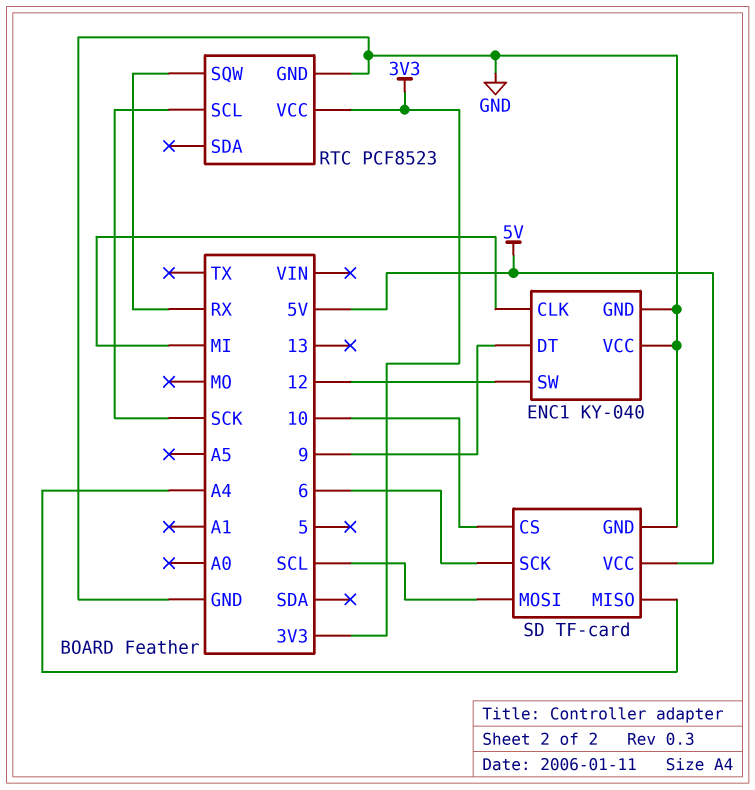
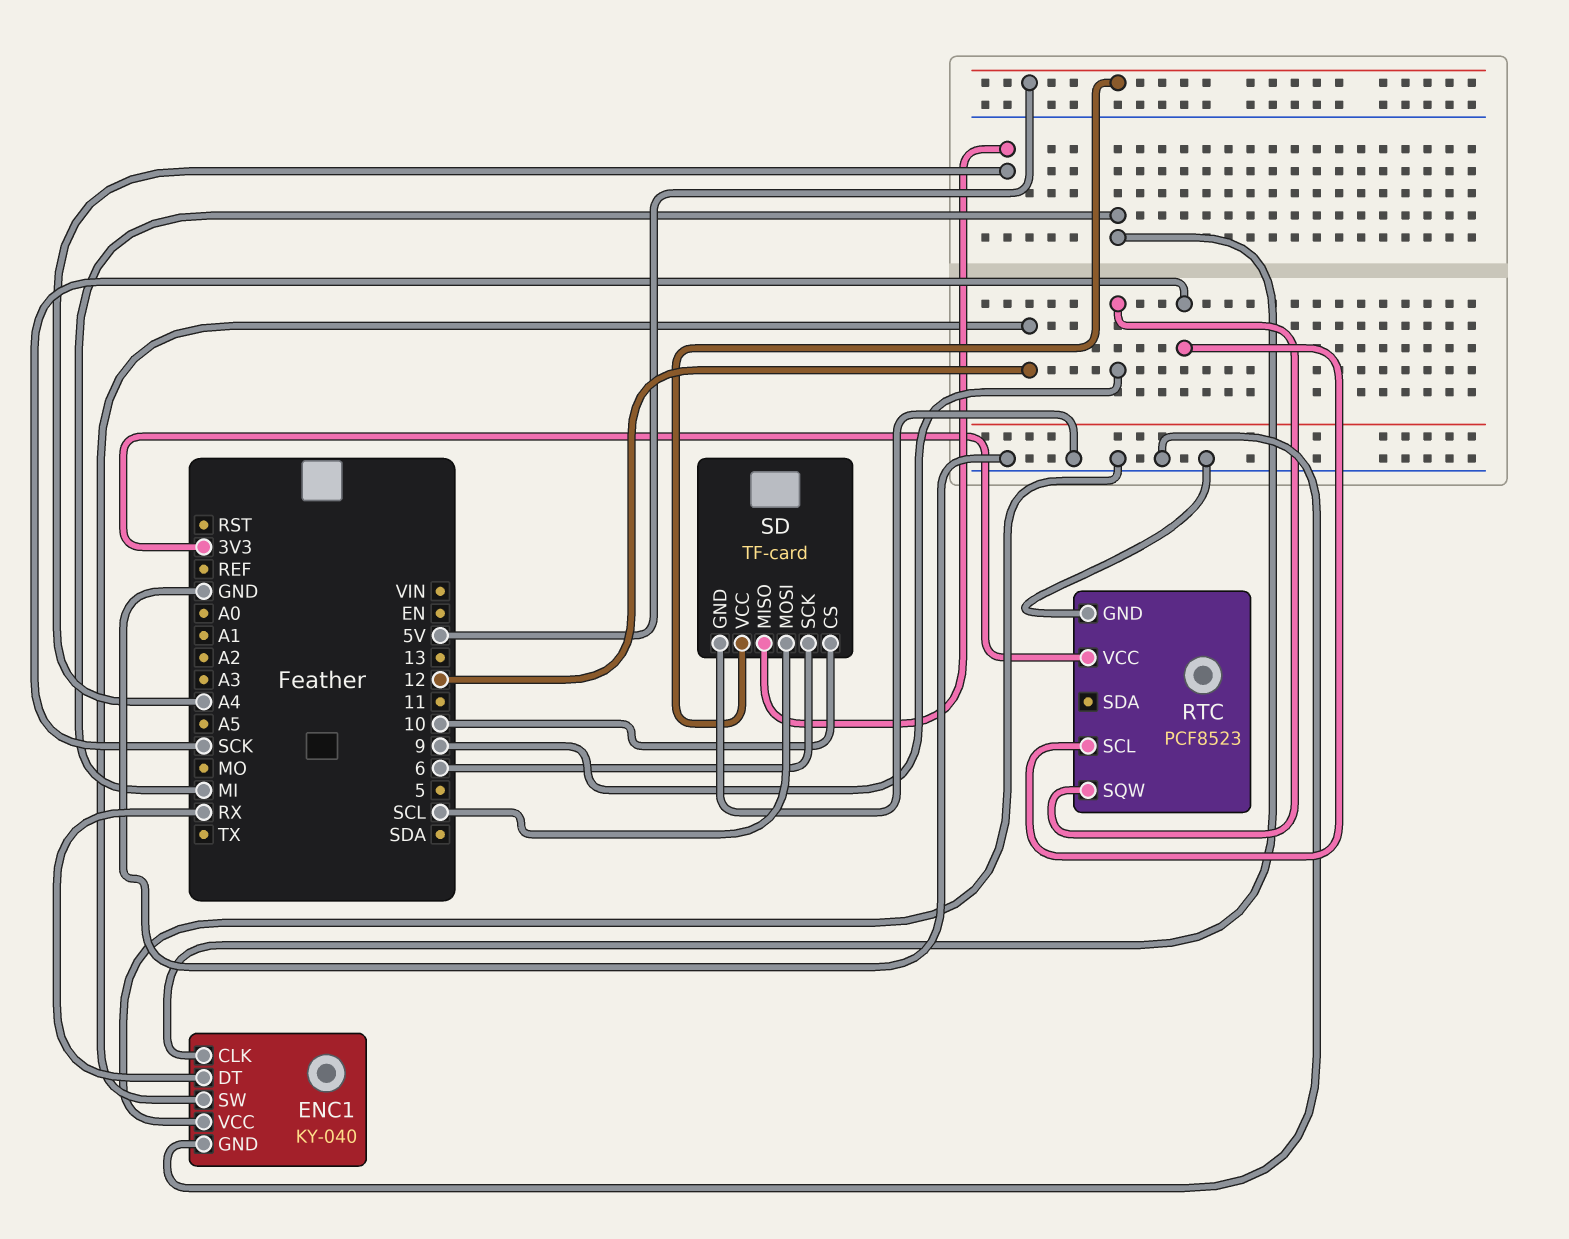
ENC1 pin DT: 9 -> RX
RTC pin SQW: RX -> 9

